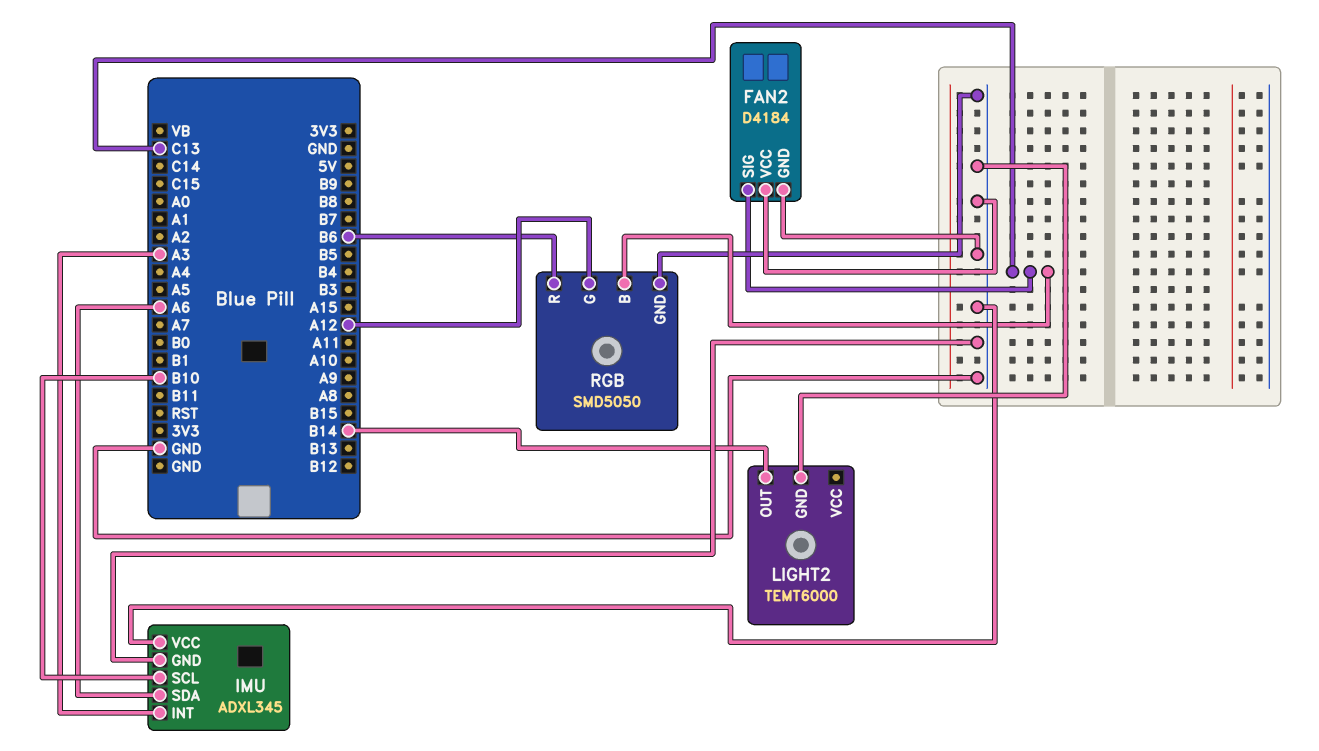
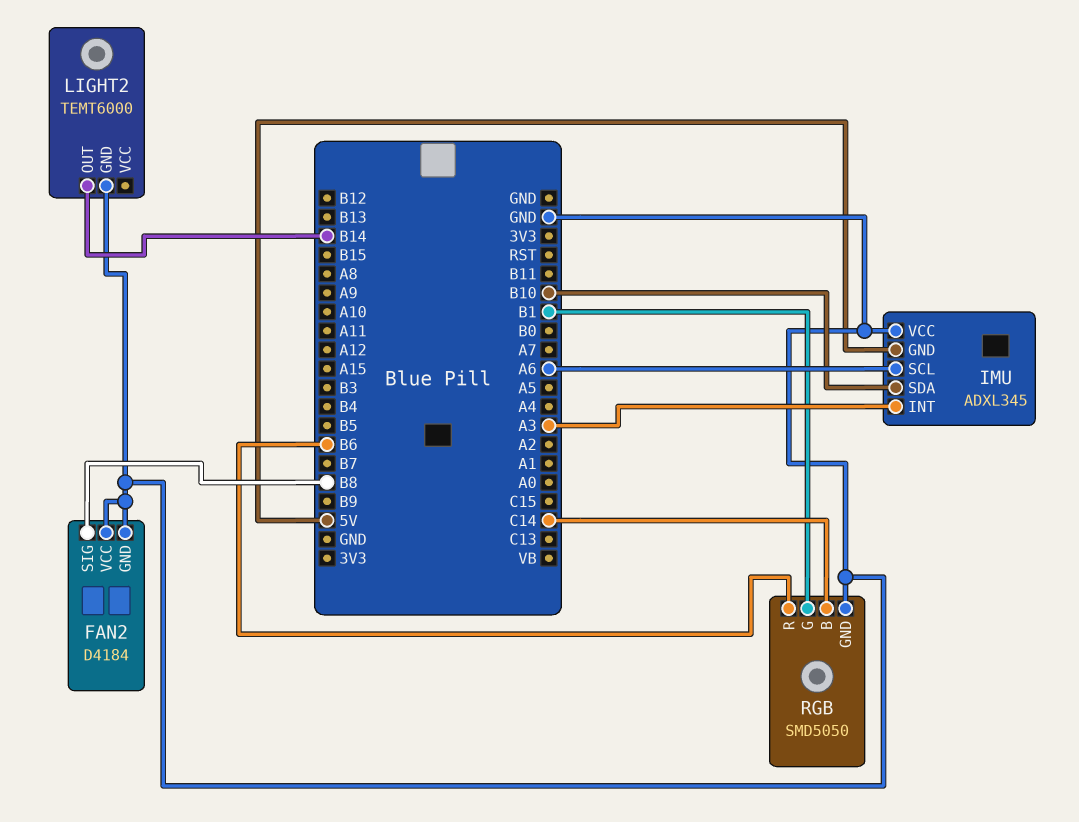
FAN2 pin SIG: C13 -> B8
IMU pin GND: GND -> 5V
IMU pin SCL: B10 -> A6
IMU pin SDA: A6 -> B10
RGB pin B: C13 -> C14
RGB pin G: A12 -> B1

